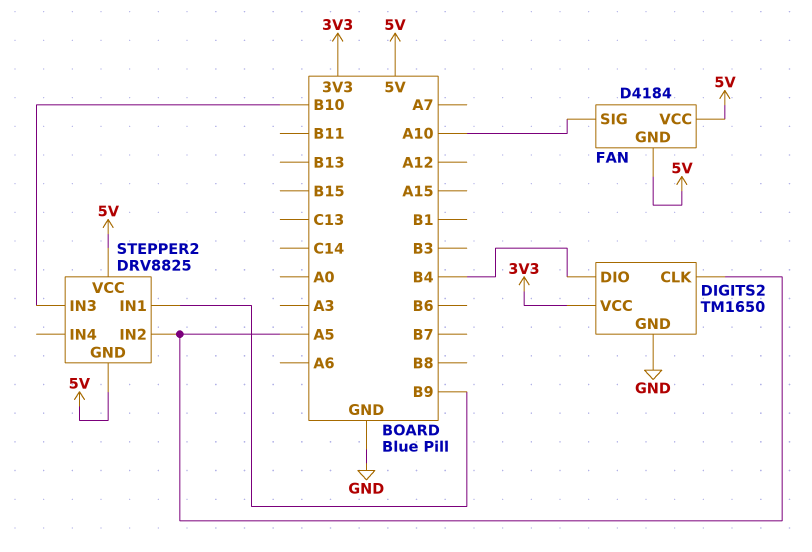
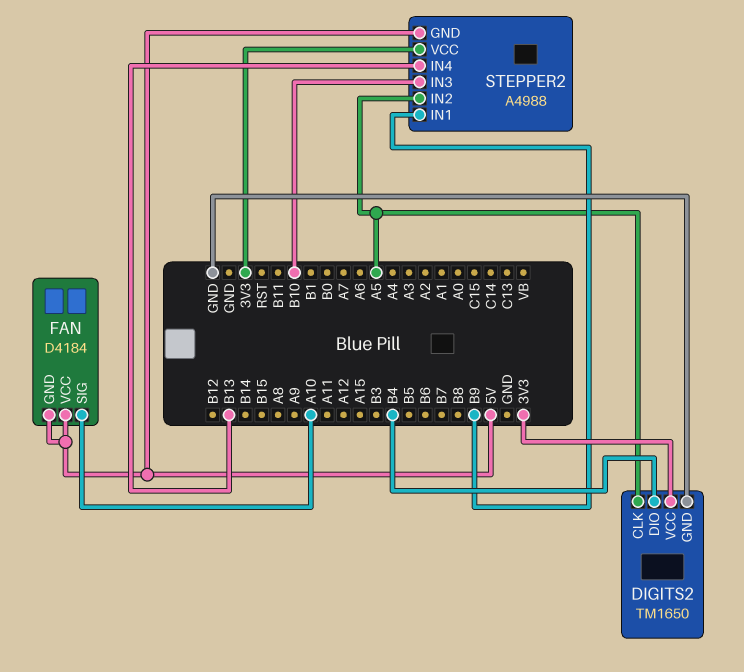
STEPPER2: DRV8825 -> A4988
STEPPER2 pin IN4: none -> B13
STEPPER2 pin VCC: 5V -> 3V3

